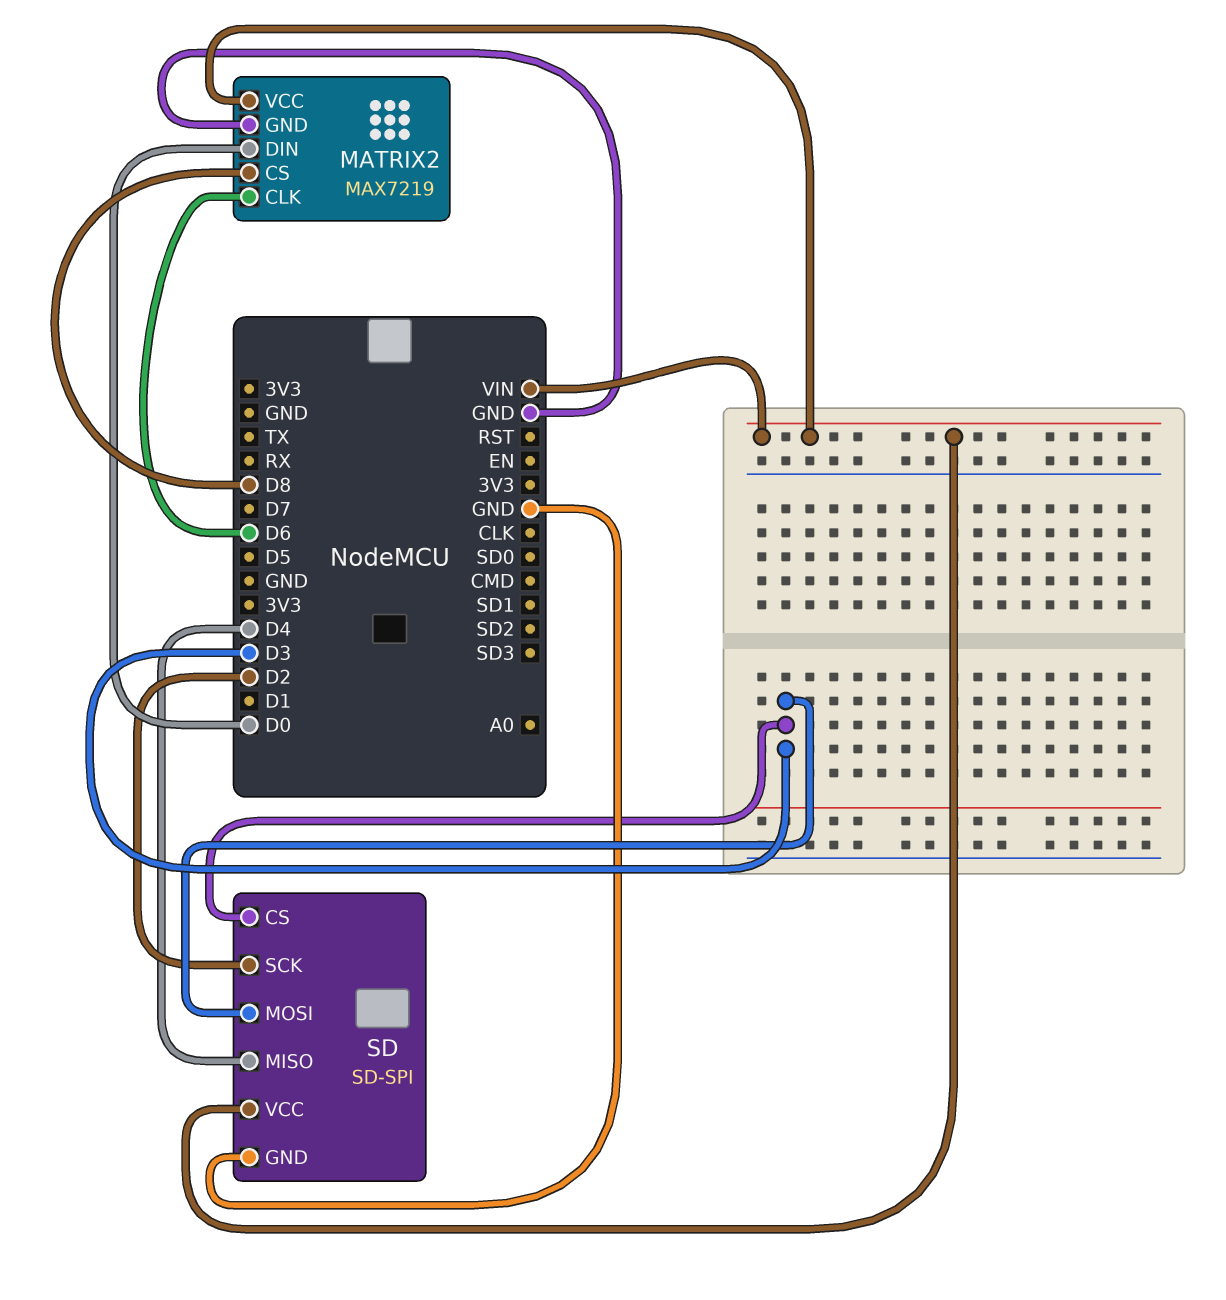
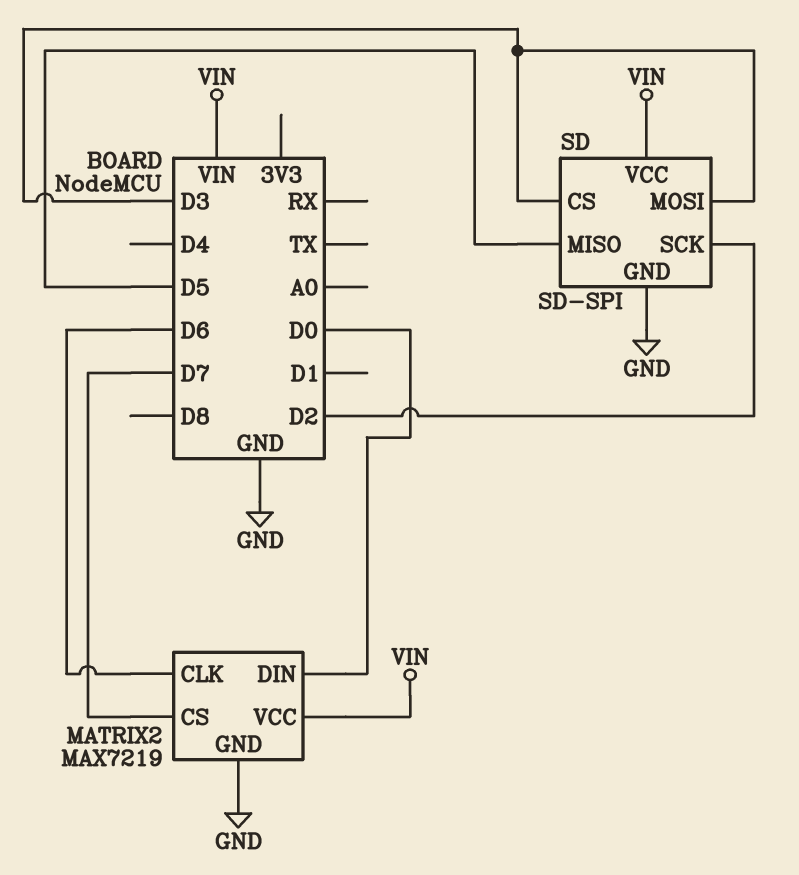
MATRIX2 pin CS: D8 -> D7
SD pin MISO: D4 -> D5

